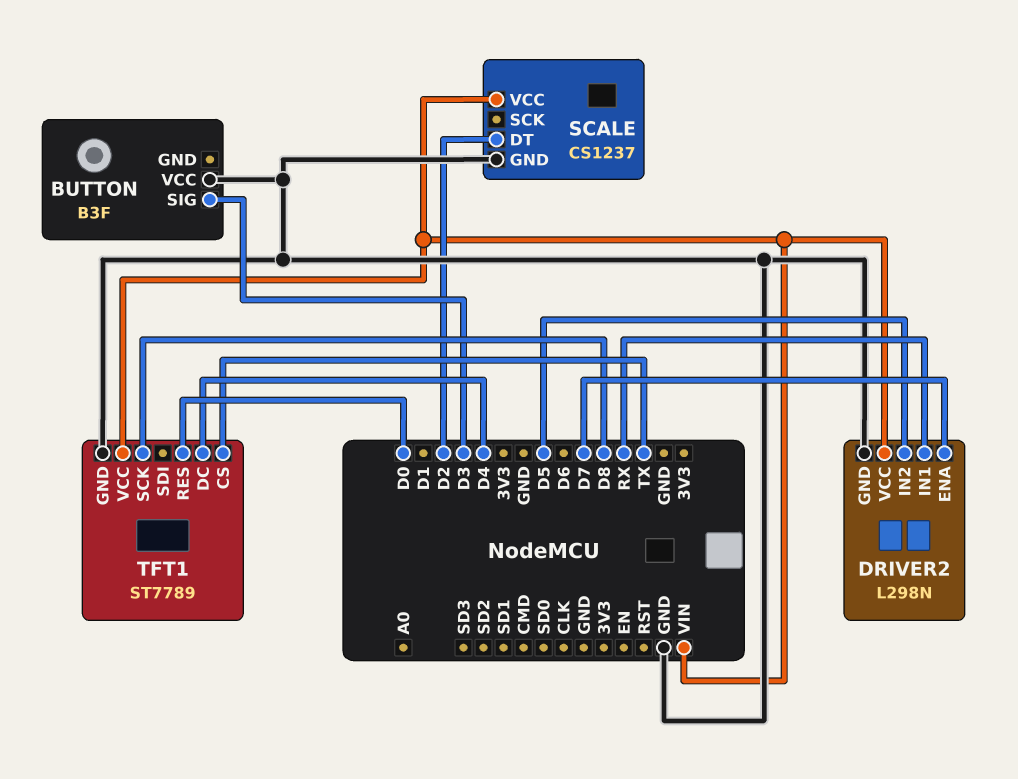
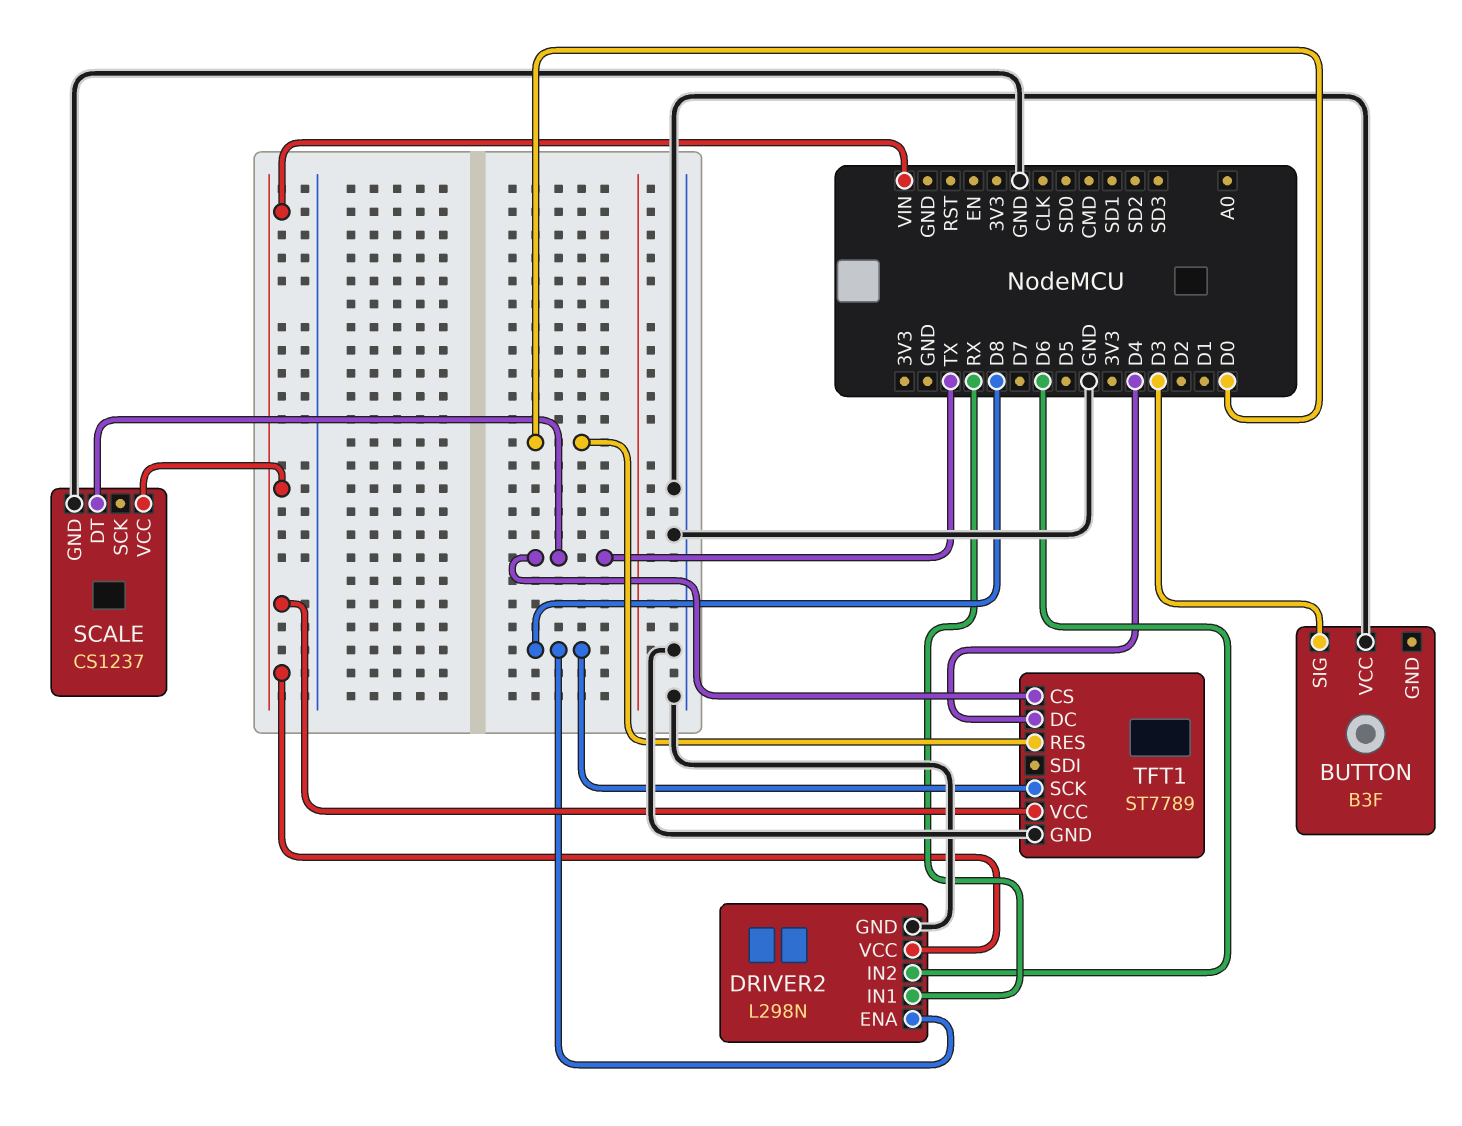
DRIVER2 pin ENA: D7 -> D8
DRIVER2 pin IN2: D5 -> D6
SCALE pin DT: D2 -> TX

